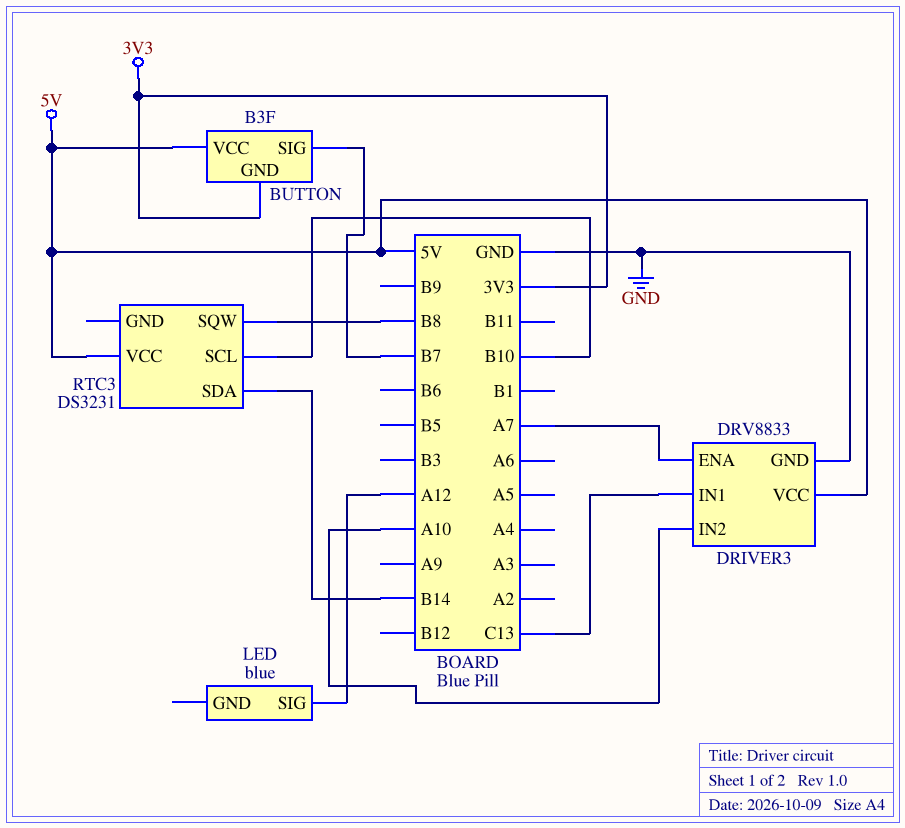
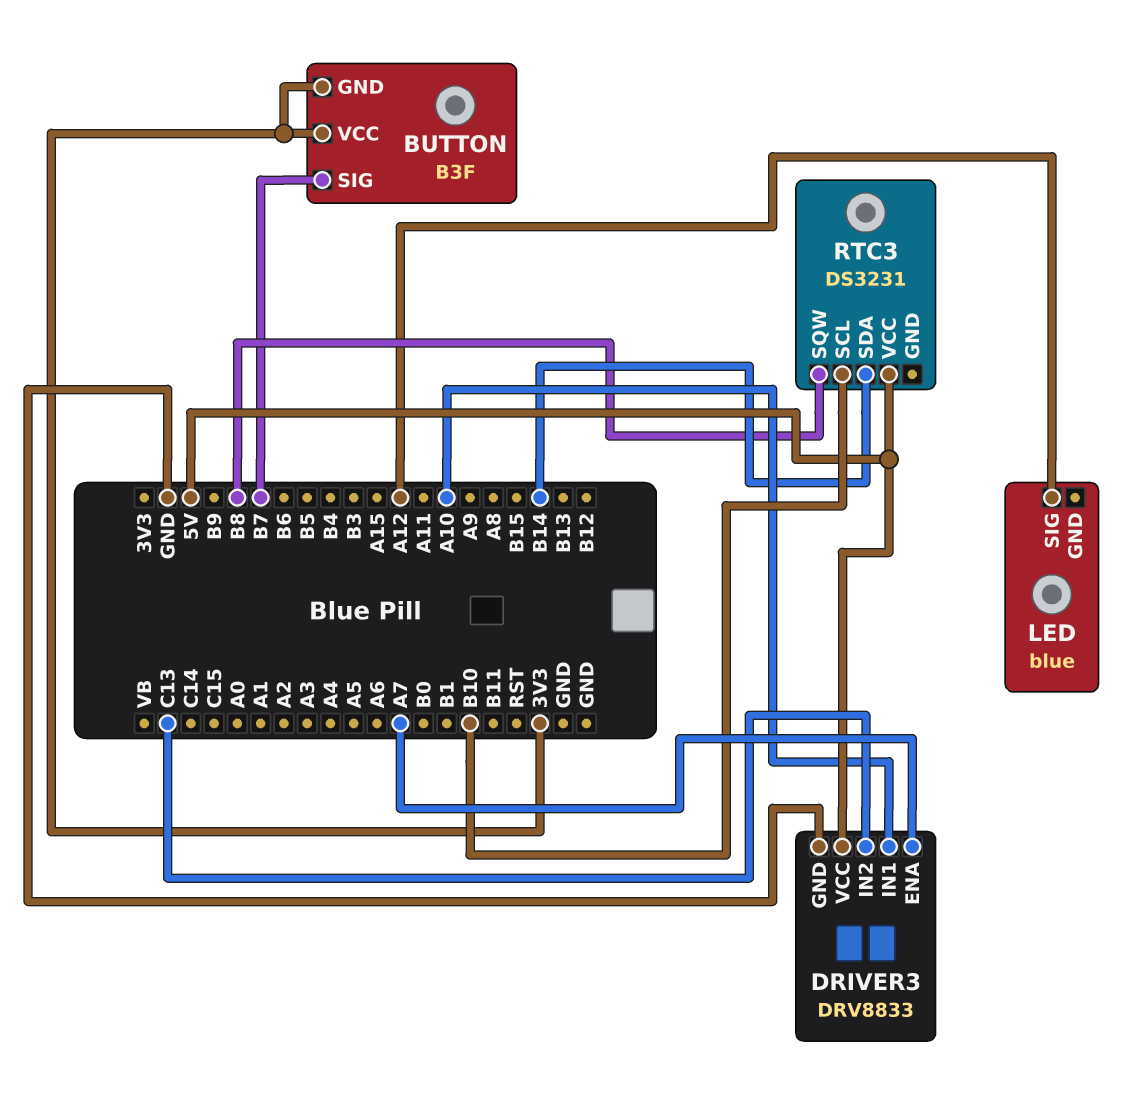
BUTTON pin VCC: 5V -> 3V3
DRIVER3 pin IN1: C13 -> A10
DRIVER3 pin IN2: A10 -> C13

